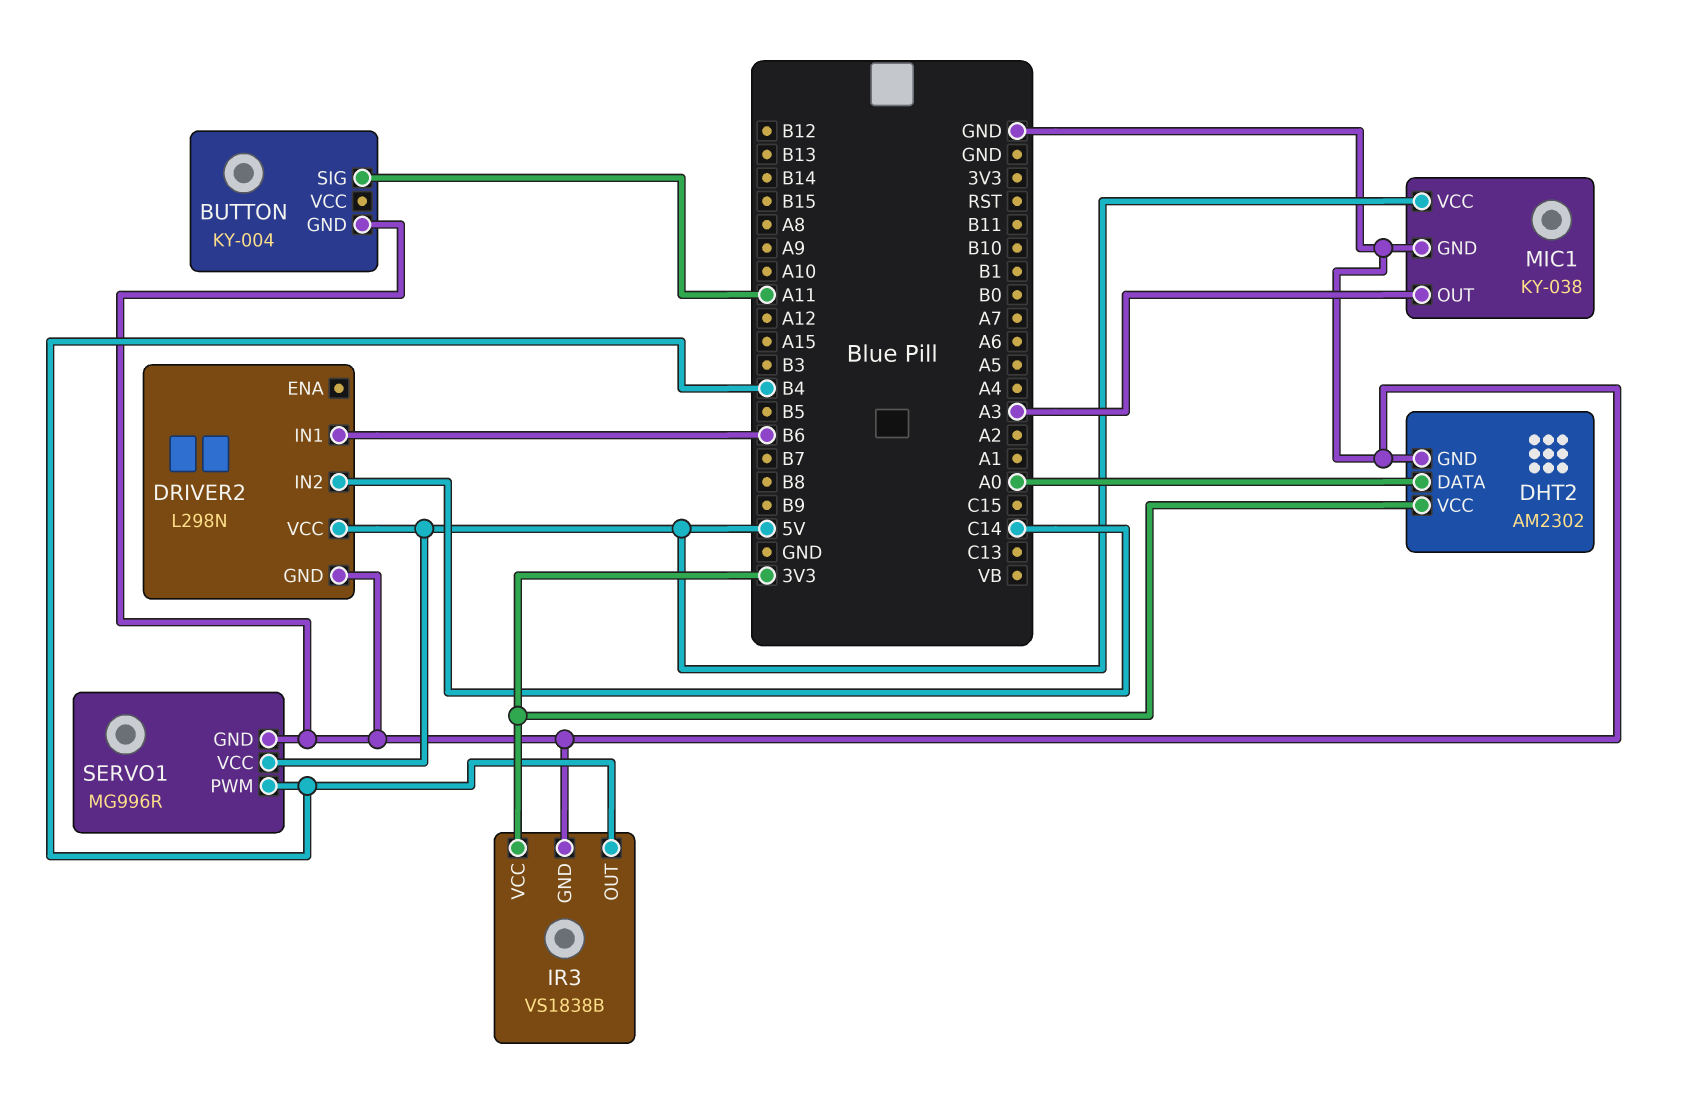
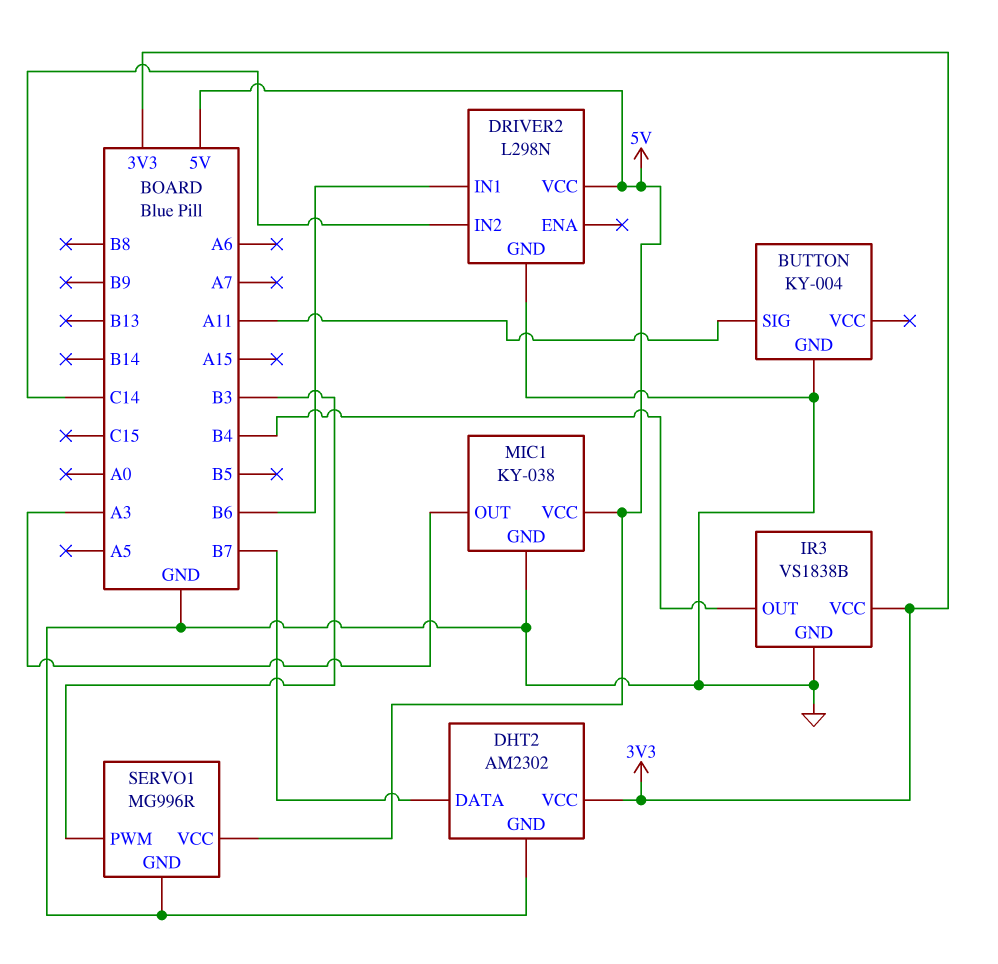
DHT2 pin DATA: A0 -> B7
SERVO1 pin PWM: B4 -> B3

